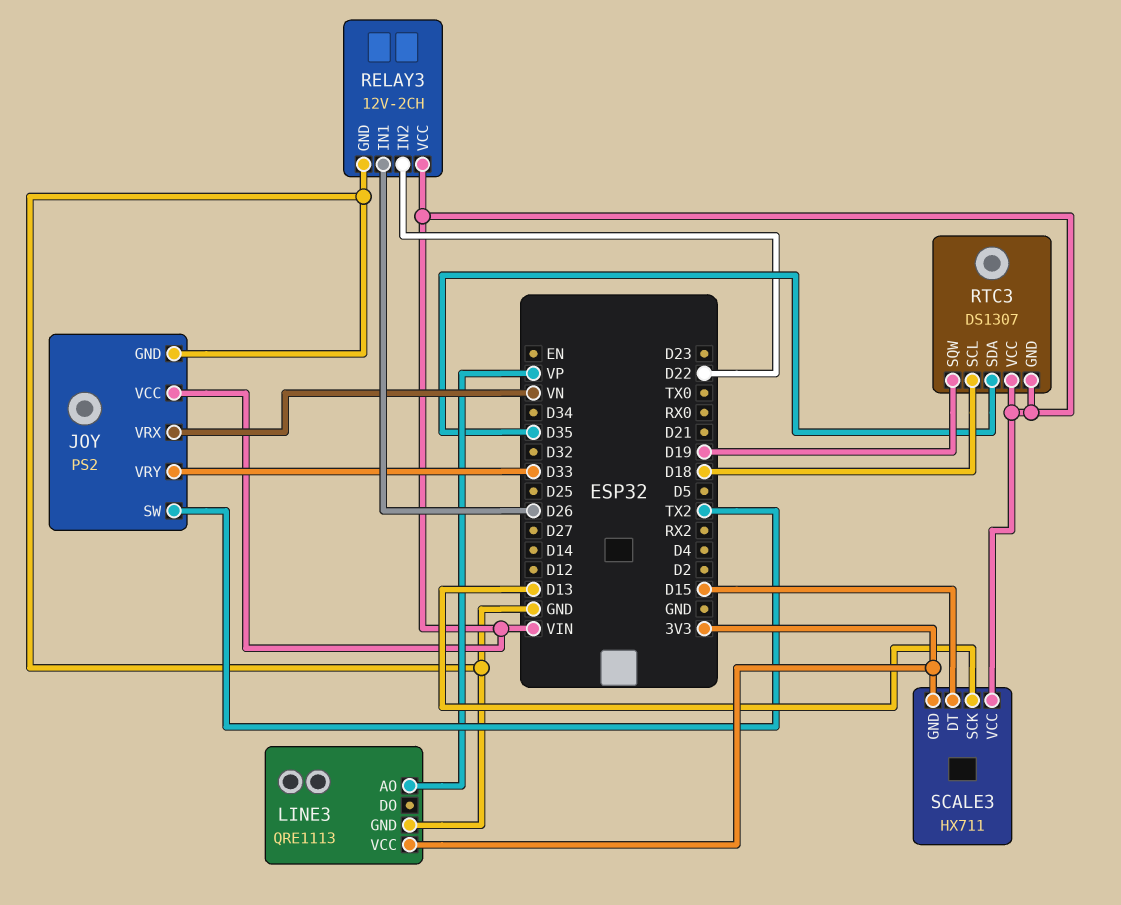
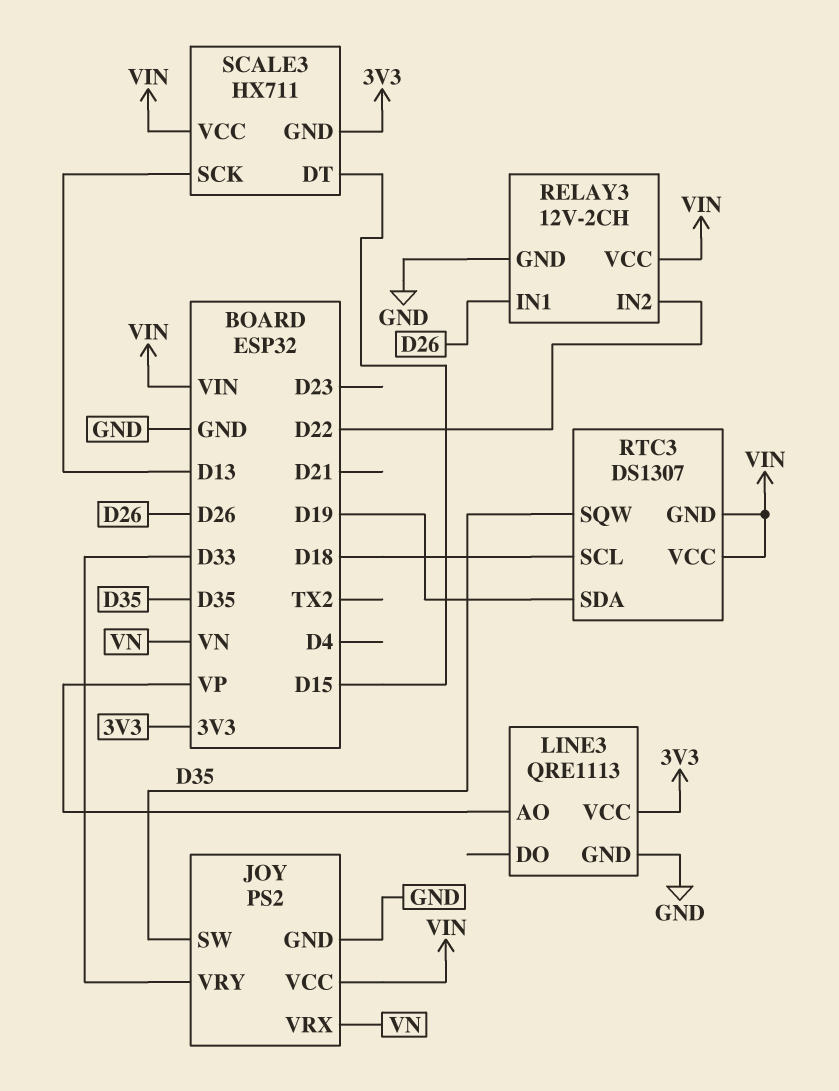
JOY pin SW: TX2 -> D35
RTC3 pin SDA: D35 -> D19
RTC3 pin SQW: D19 -> D35

